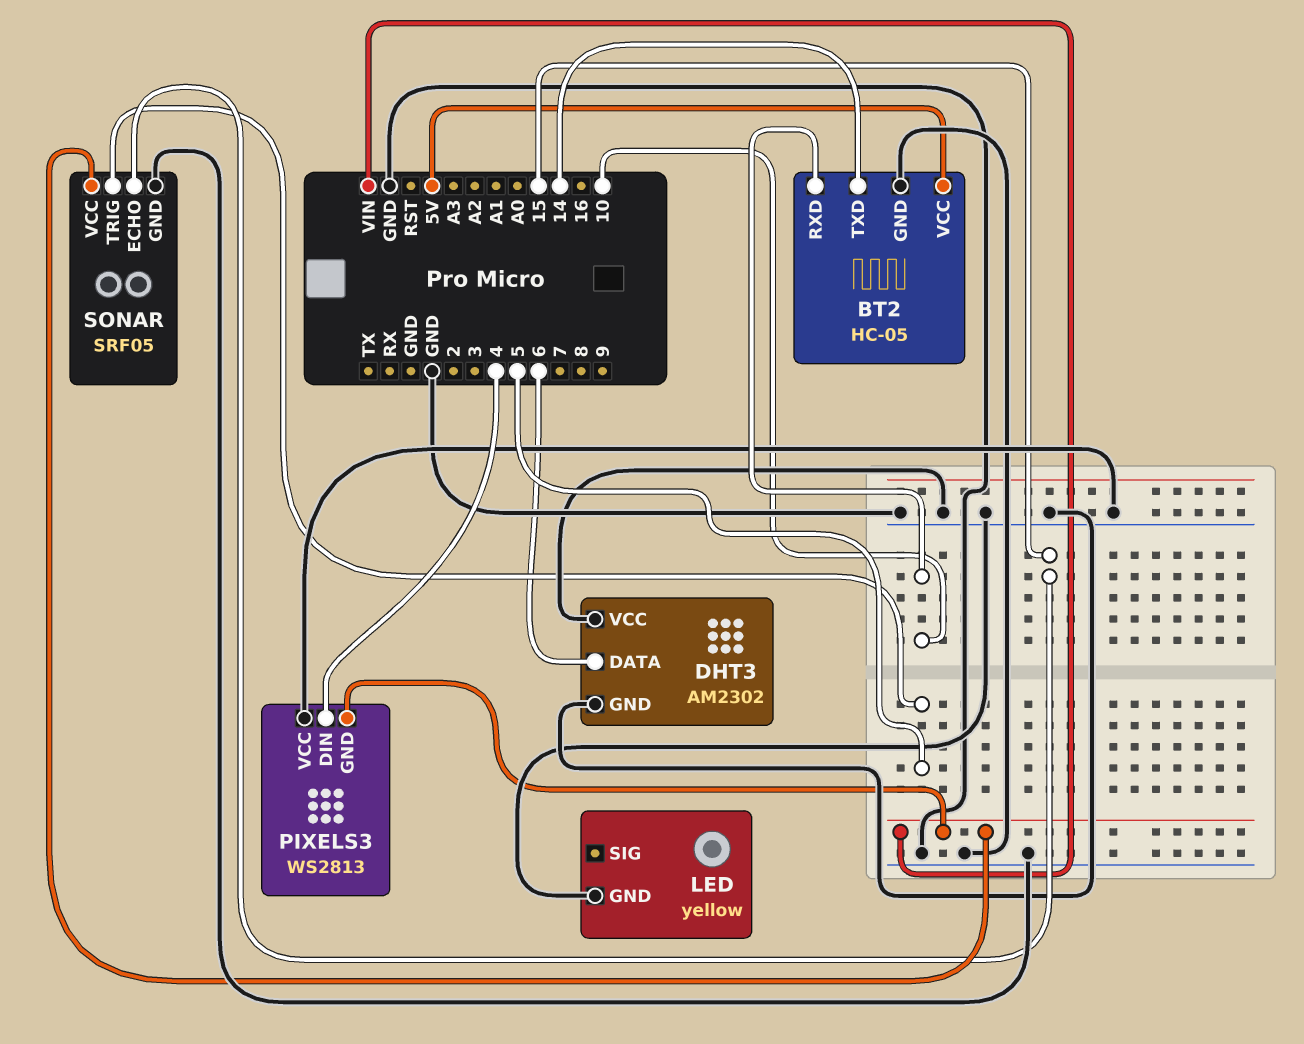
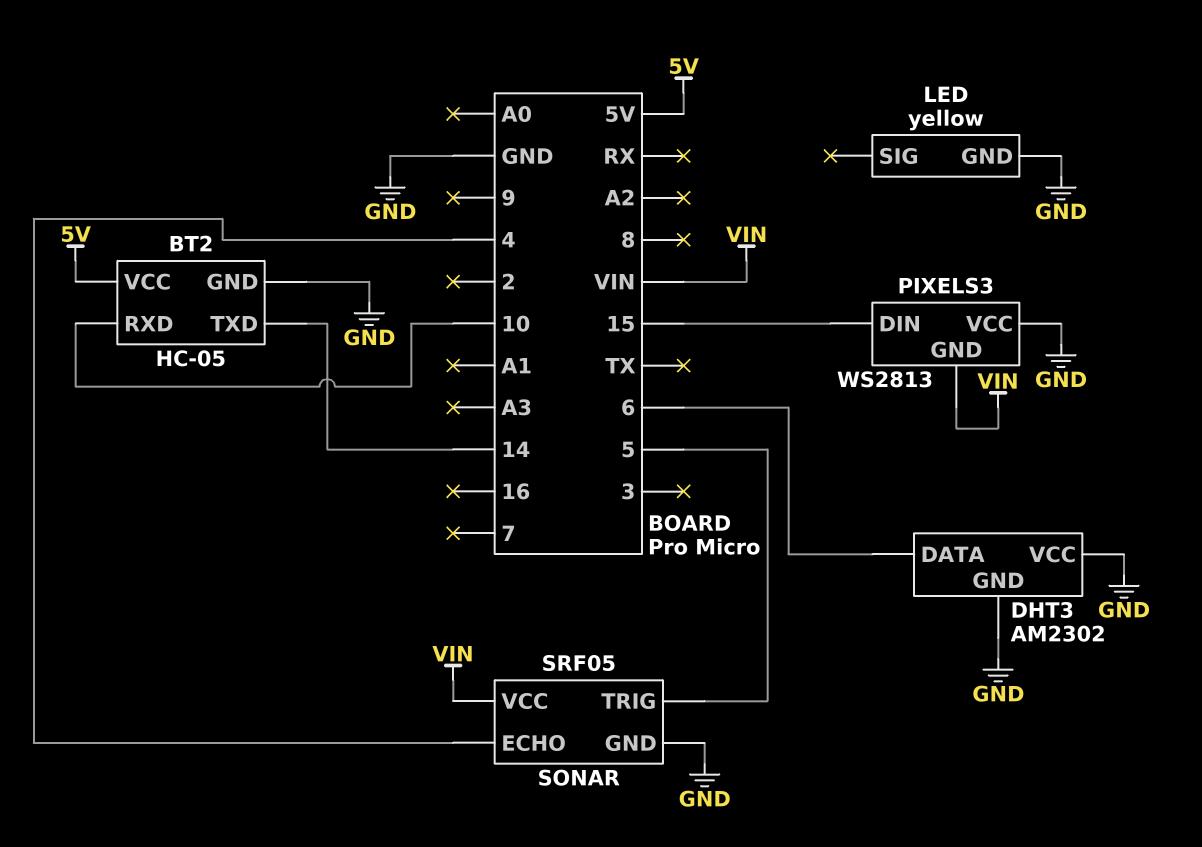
PIXELS3 pin DIN: 4 -> 15
SONAR pin ECHO: 15 -> 4

